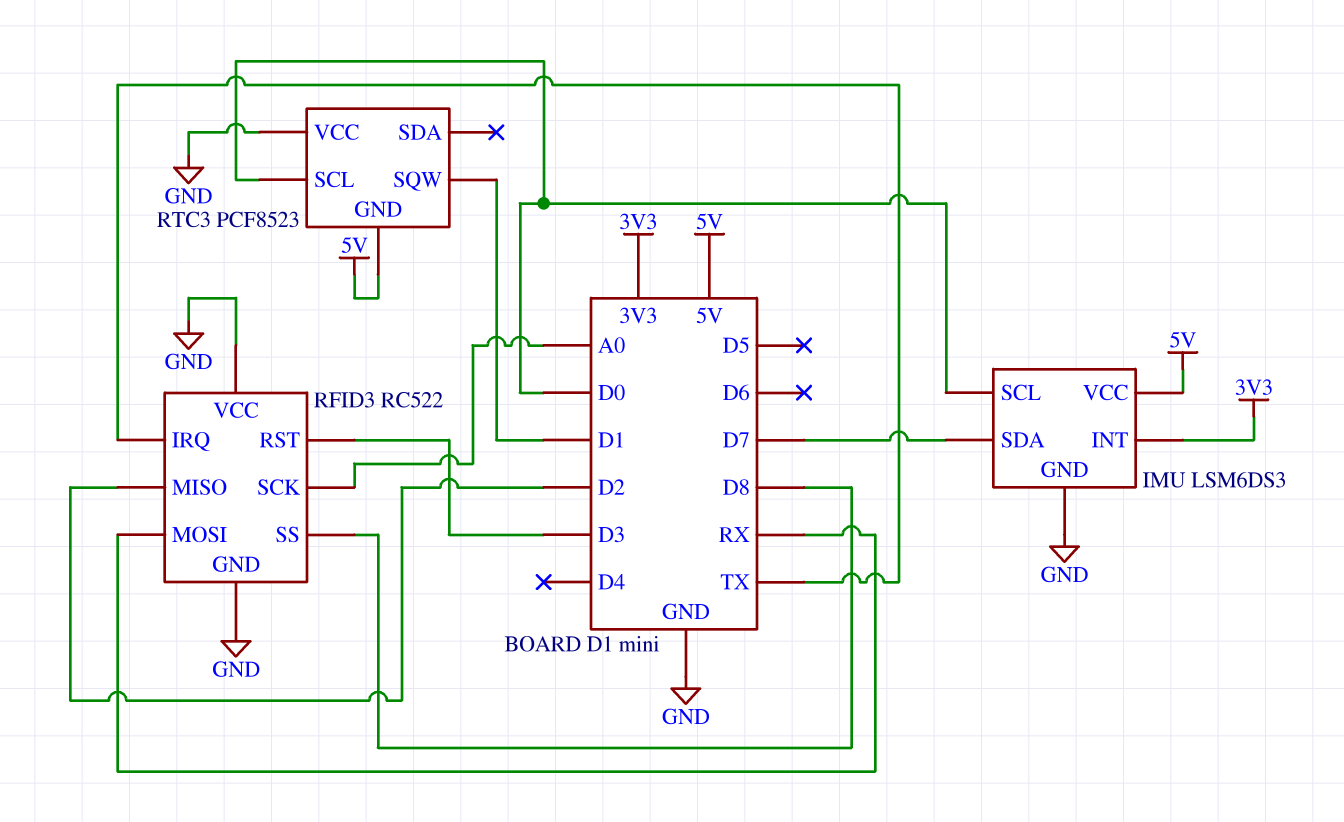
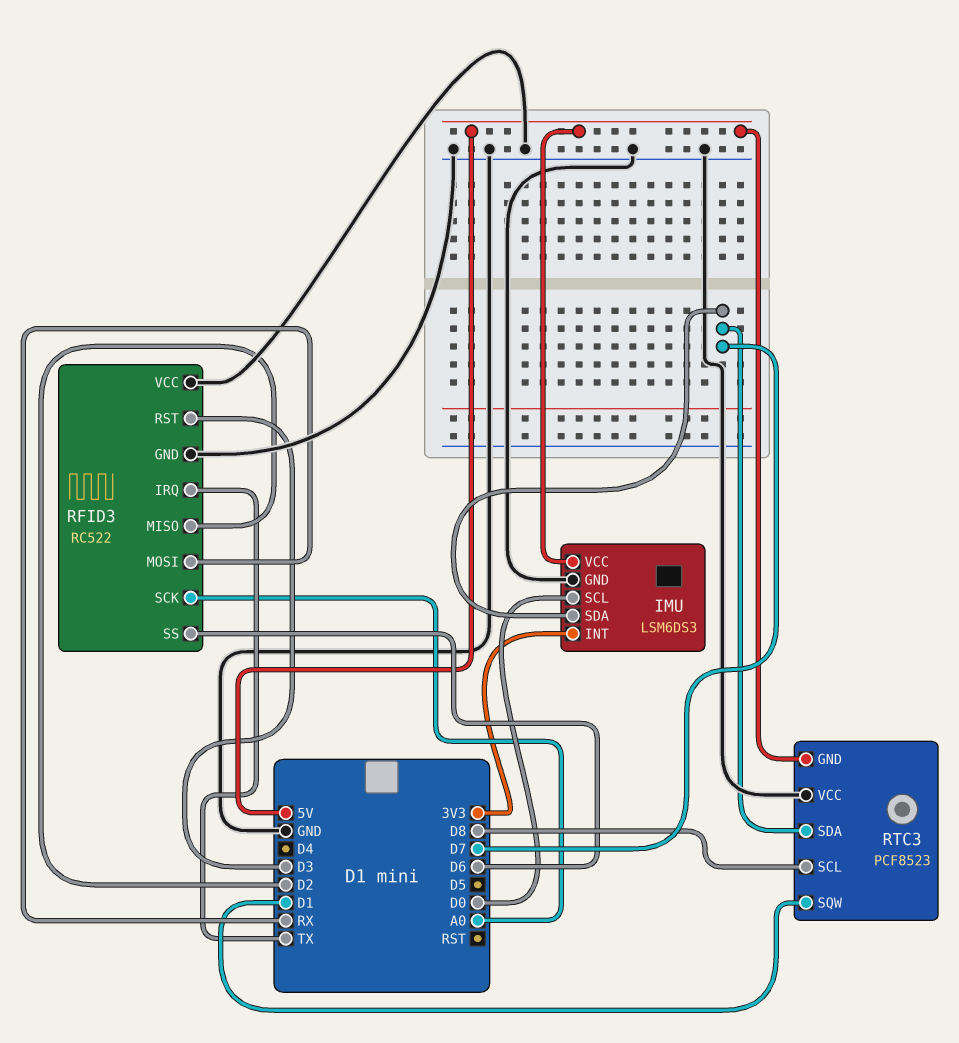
RFID3 pin SS: D8 -> D6
RTC3 pin SCL: D0 -> D8
RTC3 pin SDA: none -> D7

